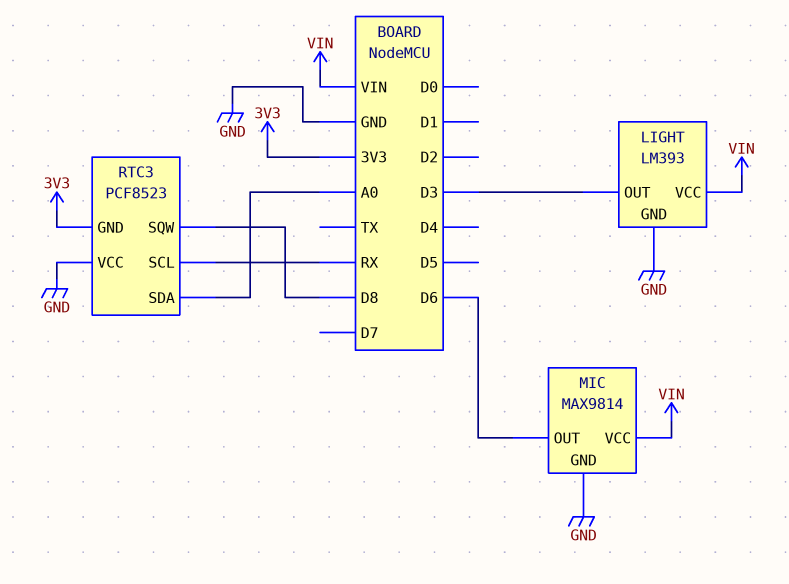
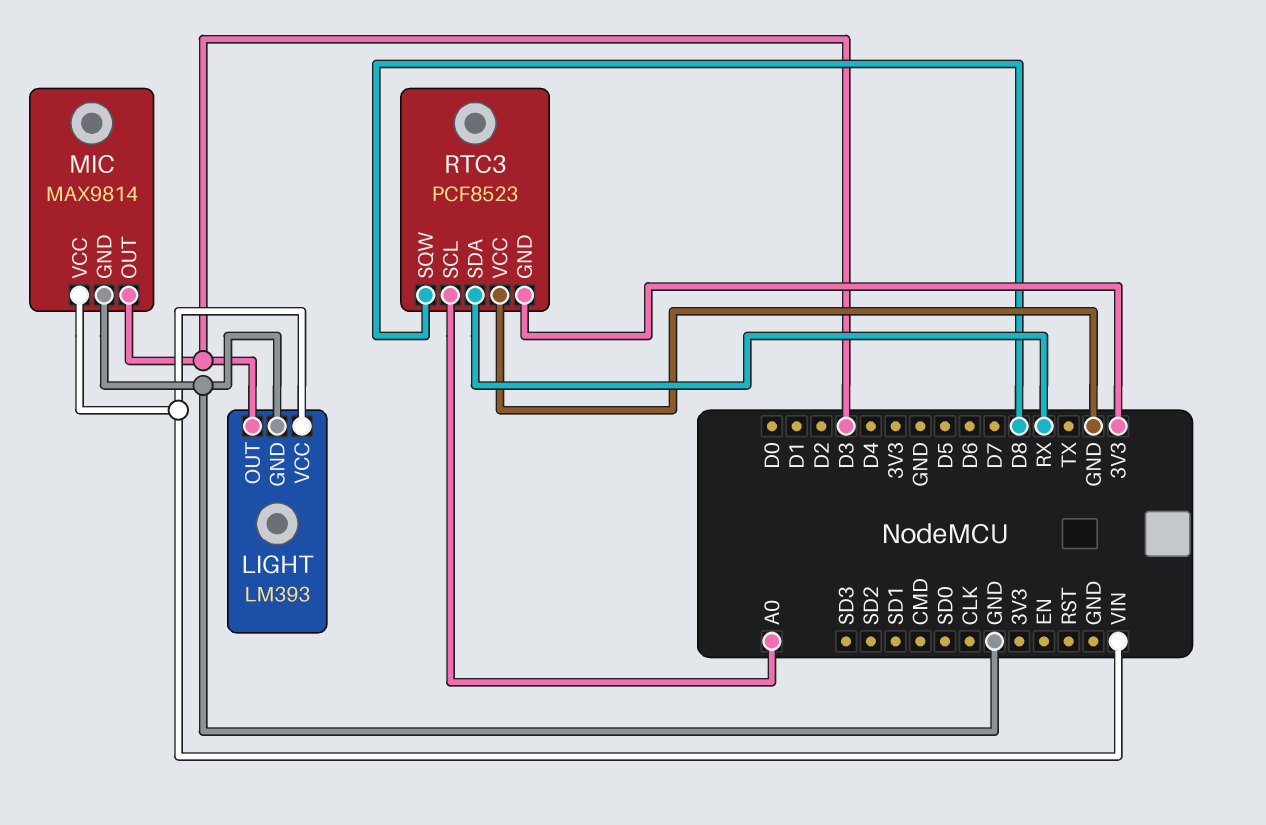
MIC pin OUT: D6 -> D3
RTC3 pin SCL: RX -> A0
RTC3 pin SDA: A0 -> RX

